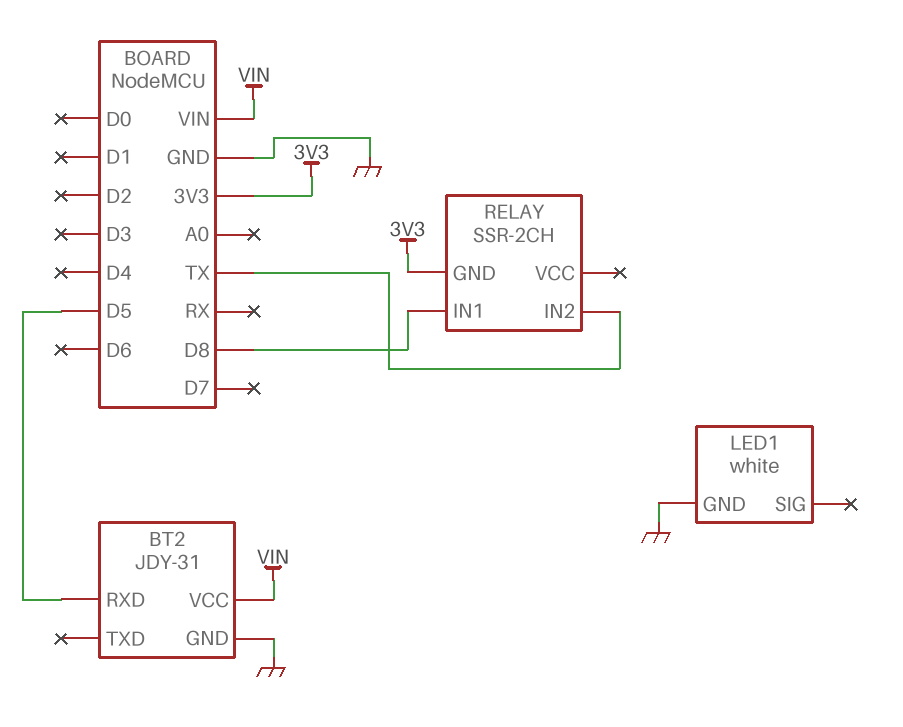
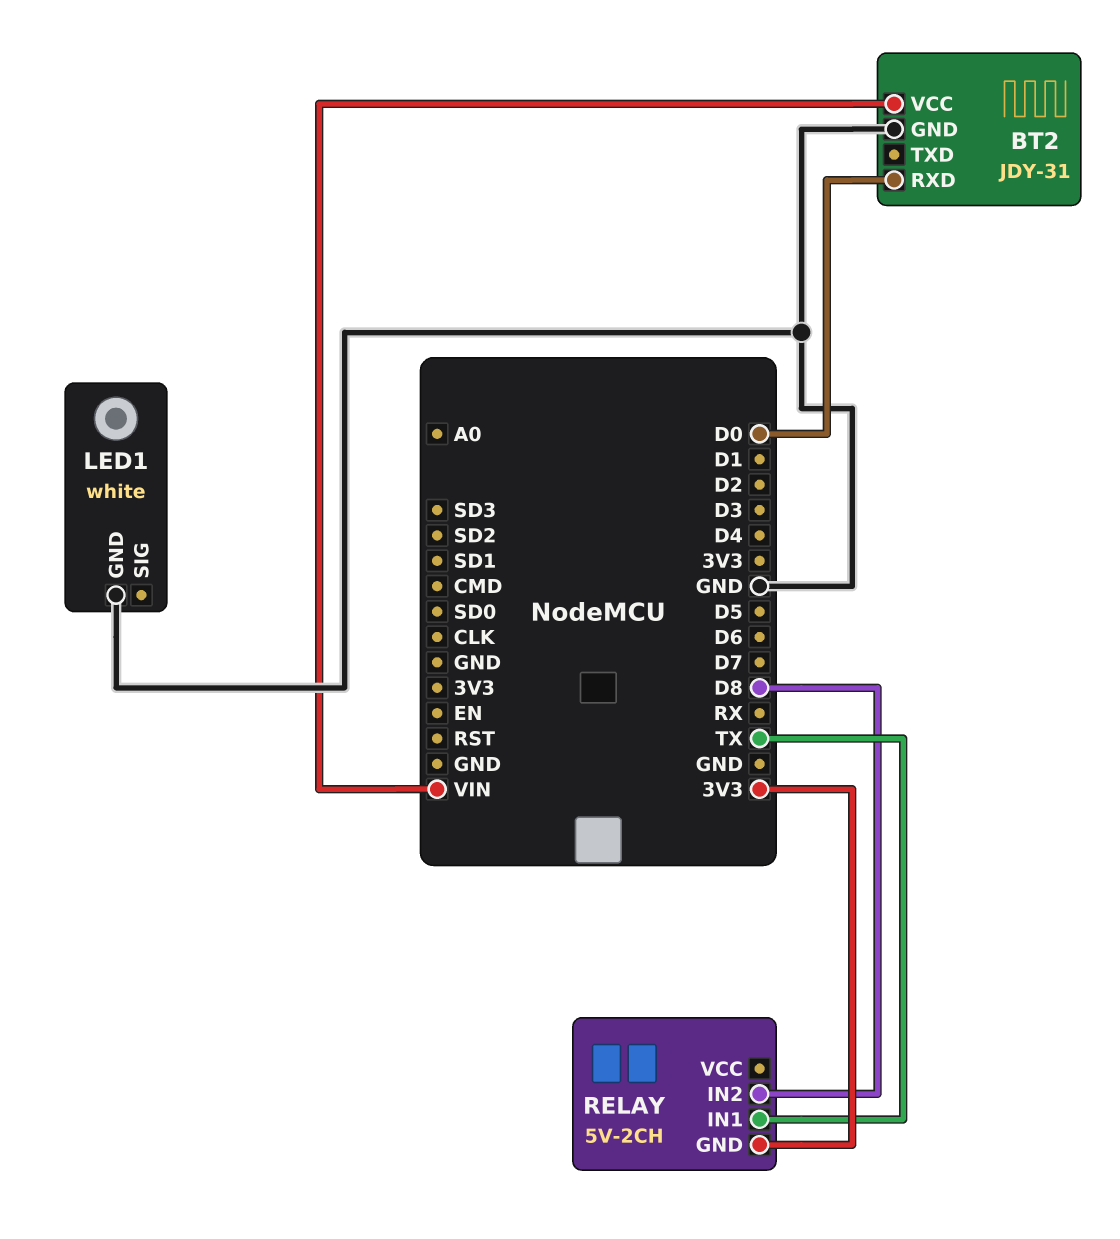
BT2 pin RXD: D5 -> D0
RELAY: SSR-2CH -> 5V-2CH
RELAY pin IN1: D8 -> TX
RELAY pin IN2: TX -> D8

